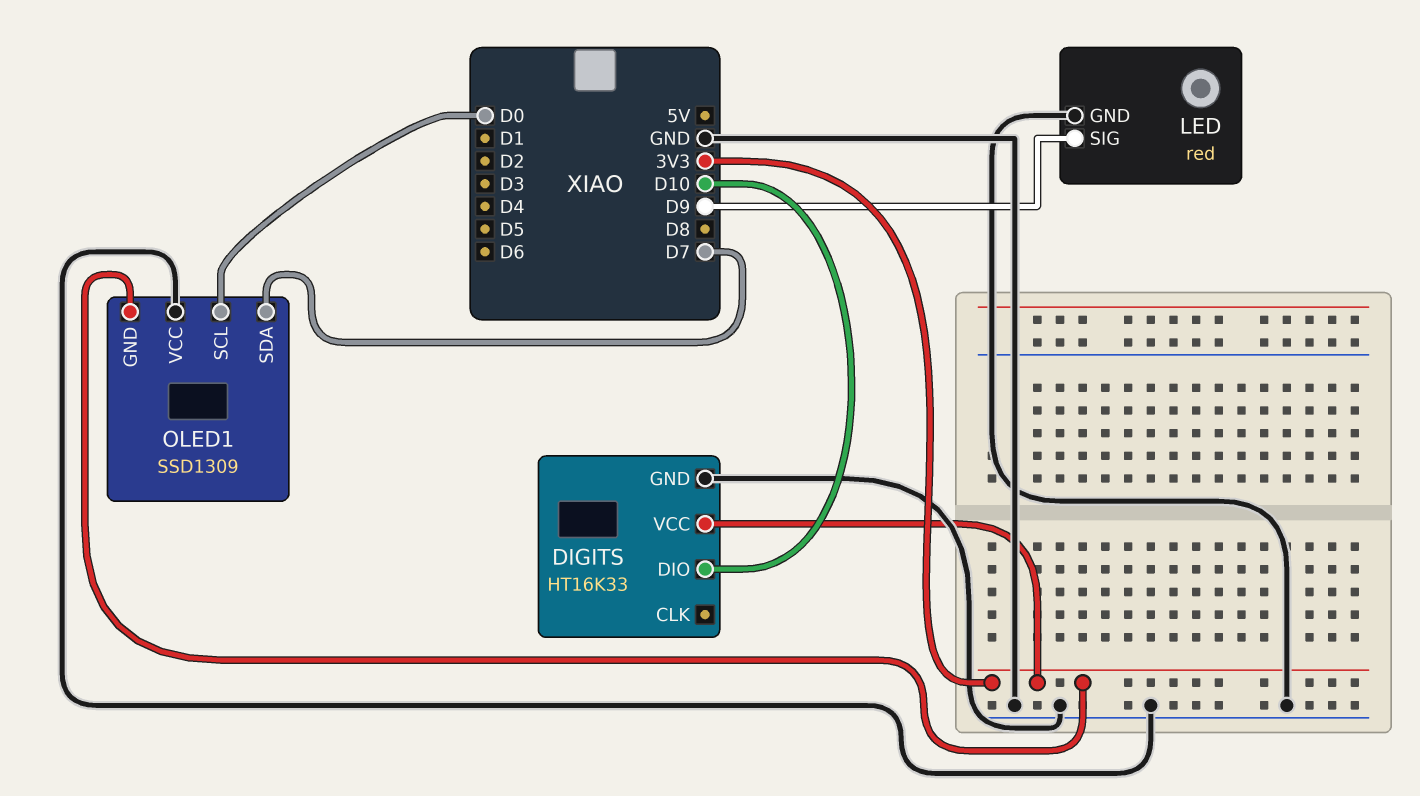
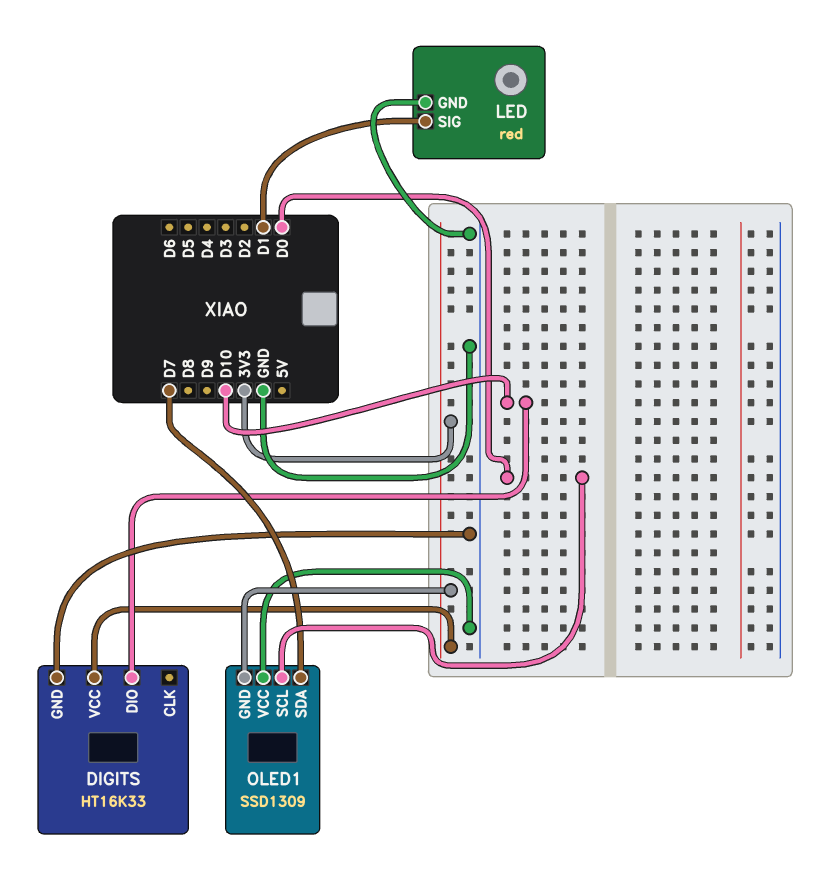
LED pin SIG: D9 -> D1

